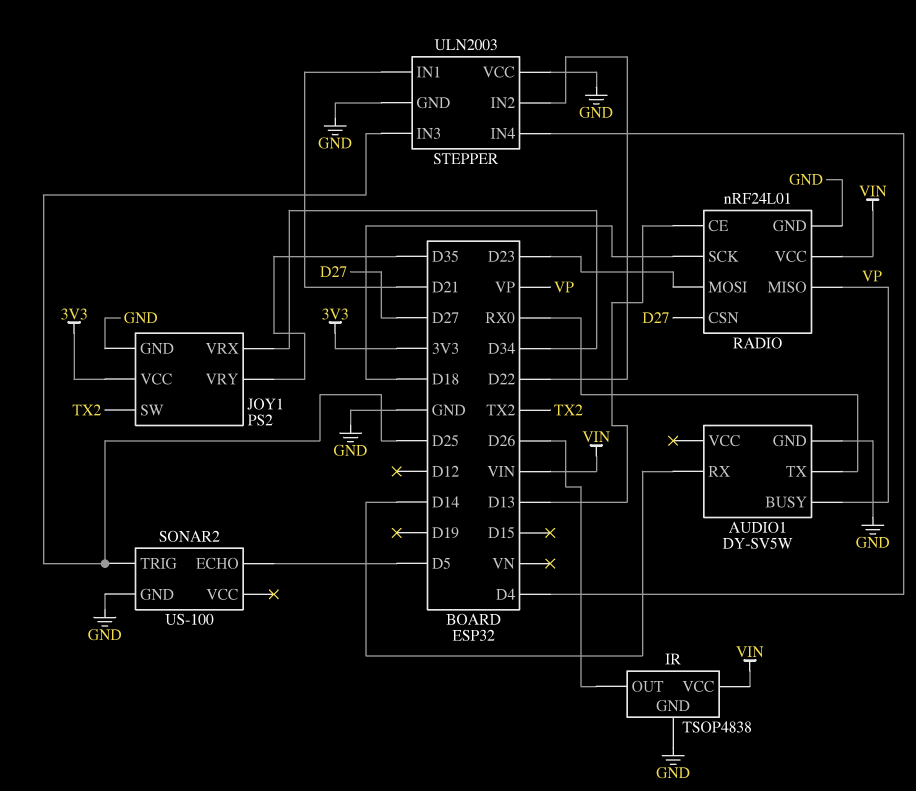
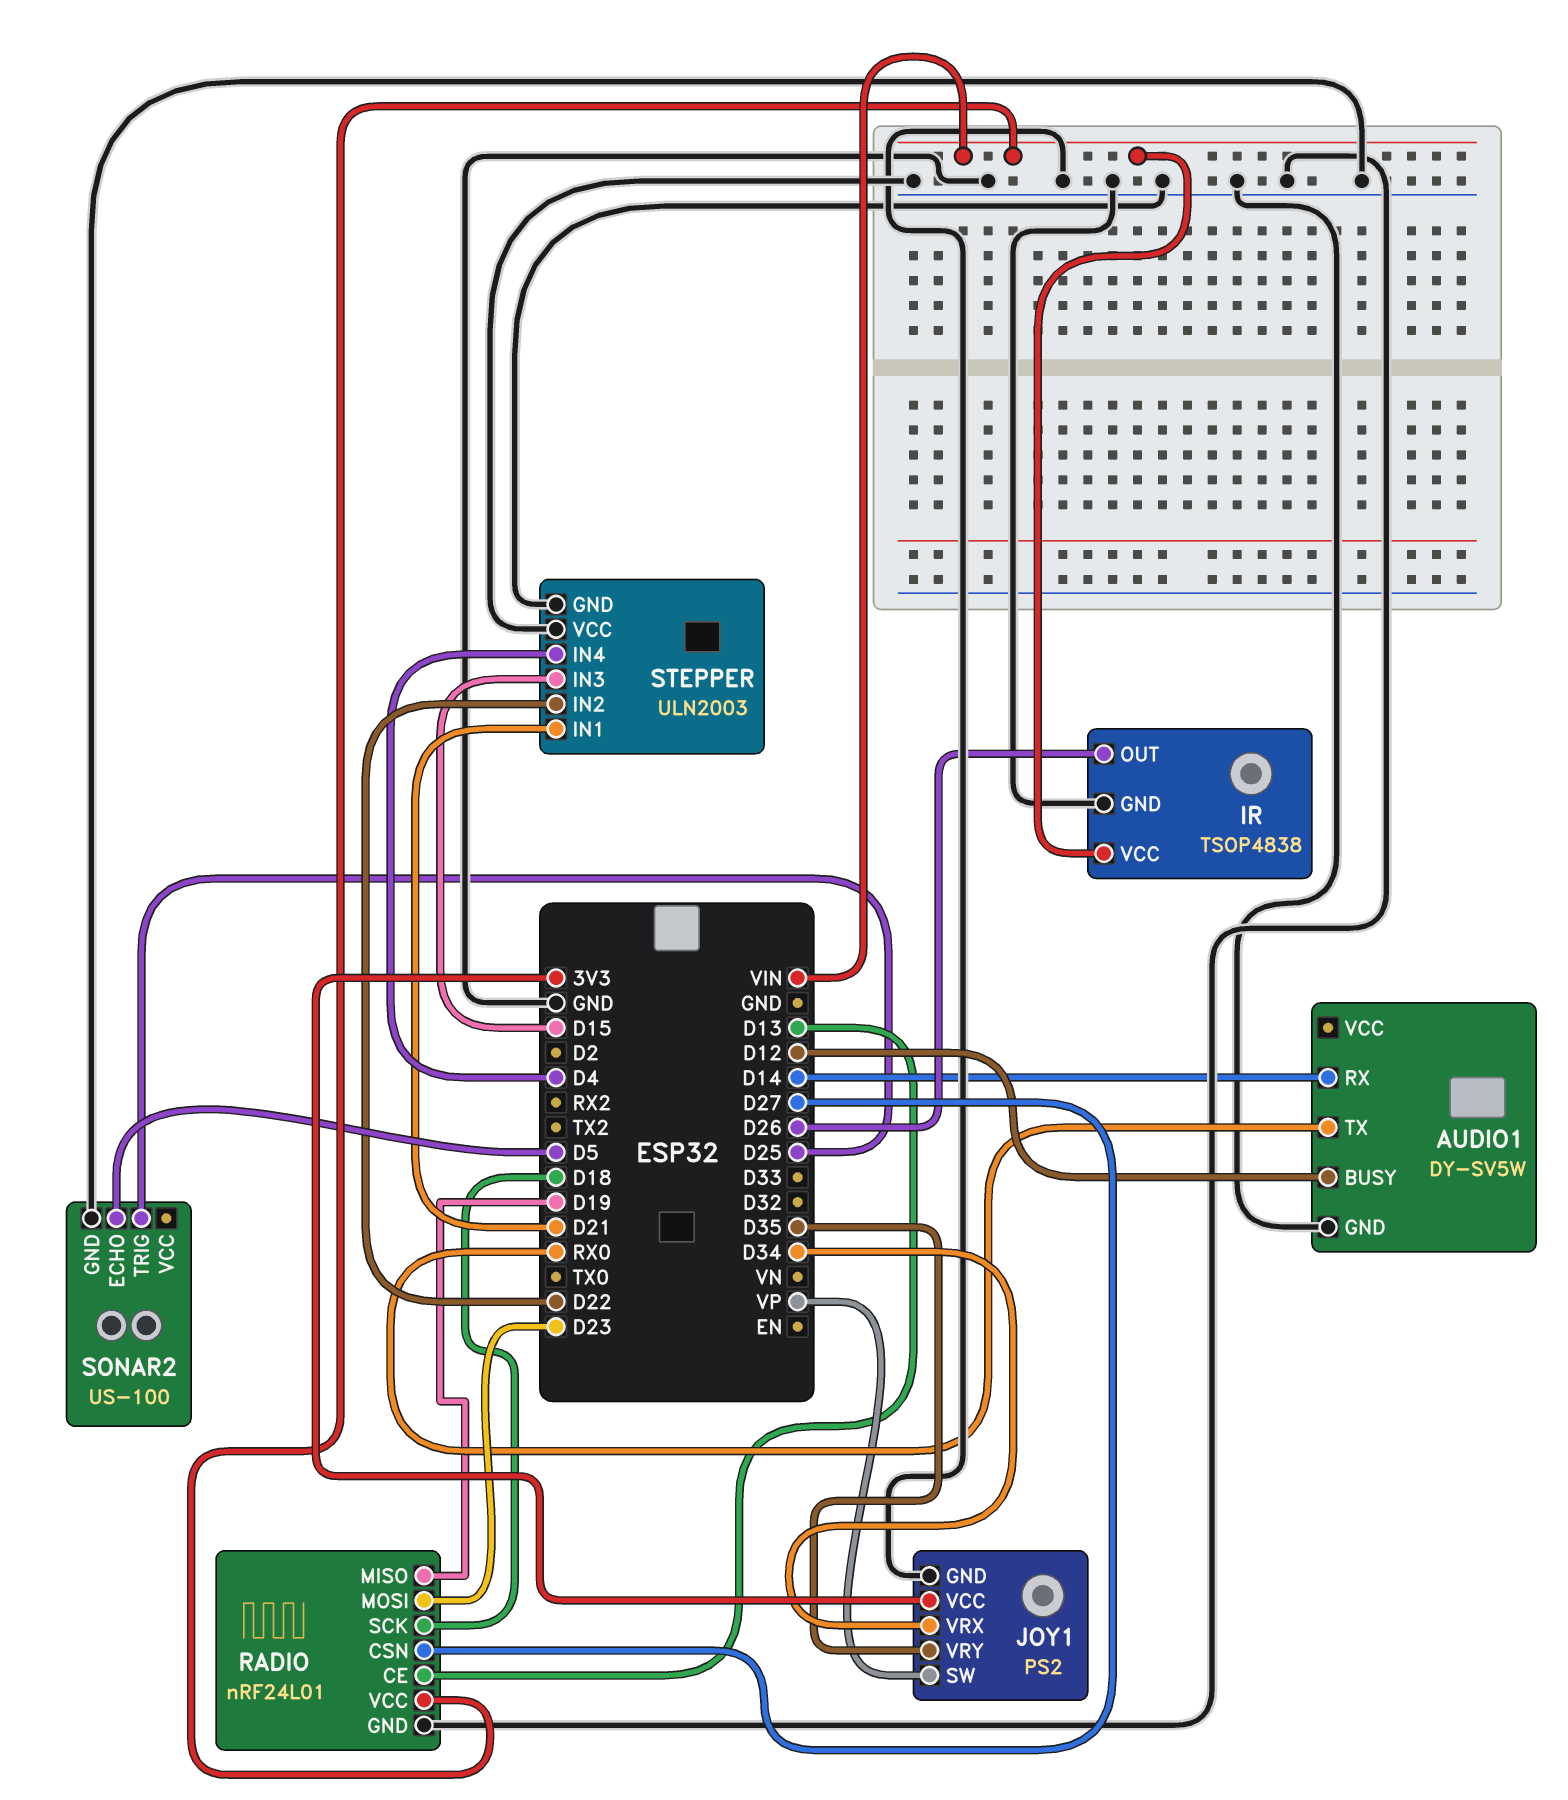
AUDIO1 pin BUSY: VP -> D12
JOY1 pin SW: TX2 -> VP
RADIO pin MISO: VP -> D19
STEPPER pin IN3: D25 -> D15

